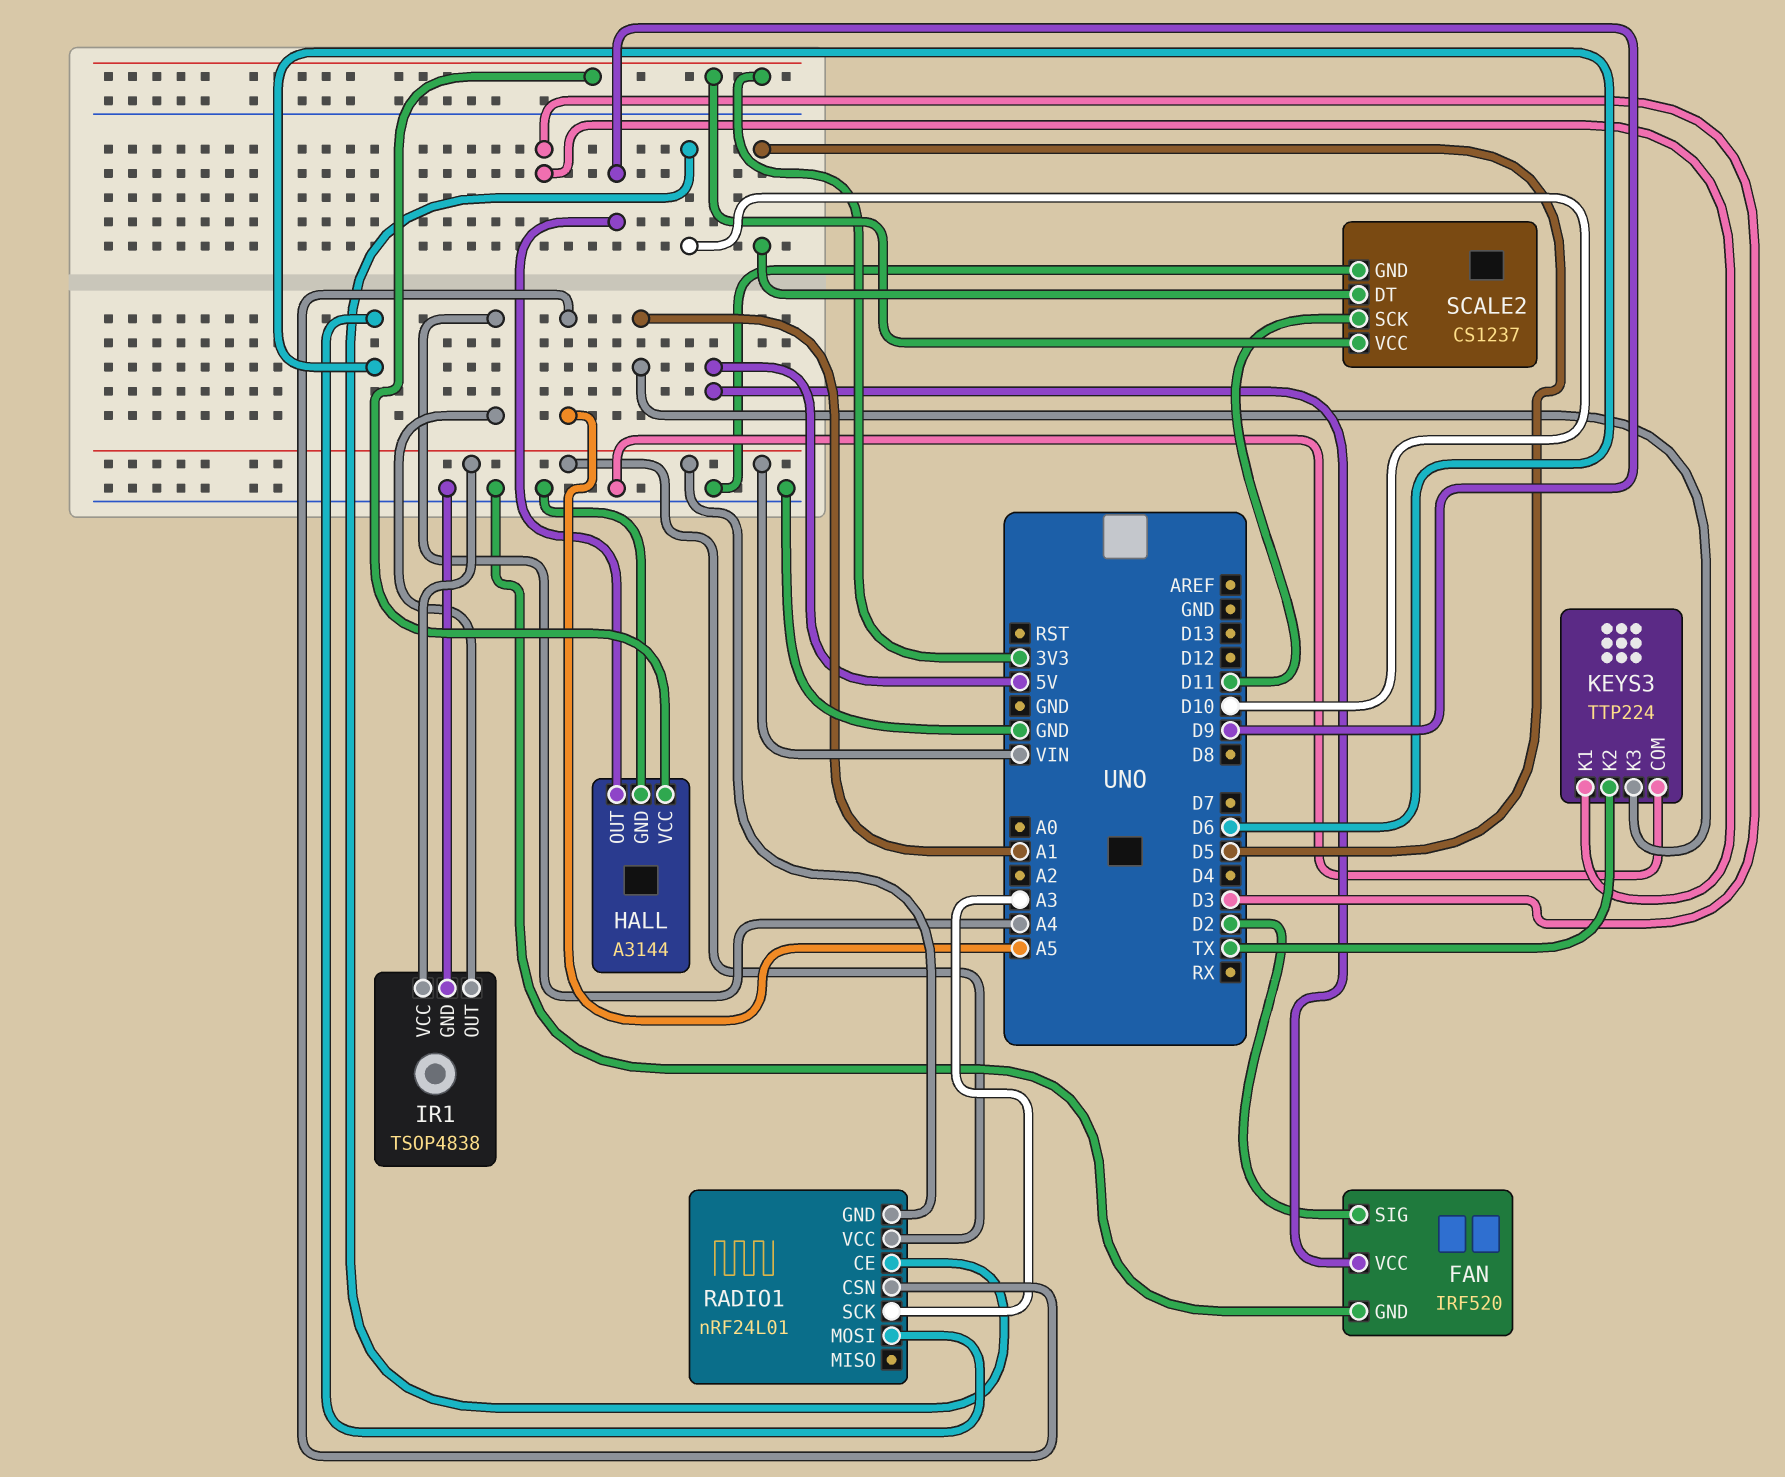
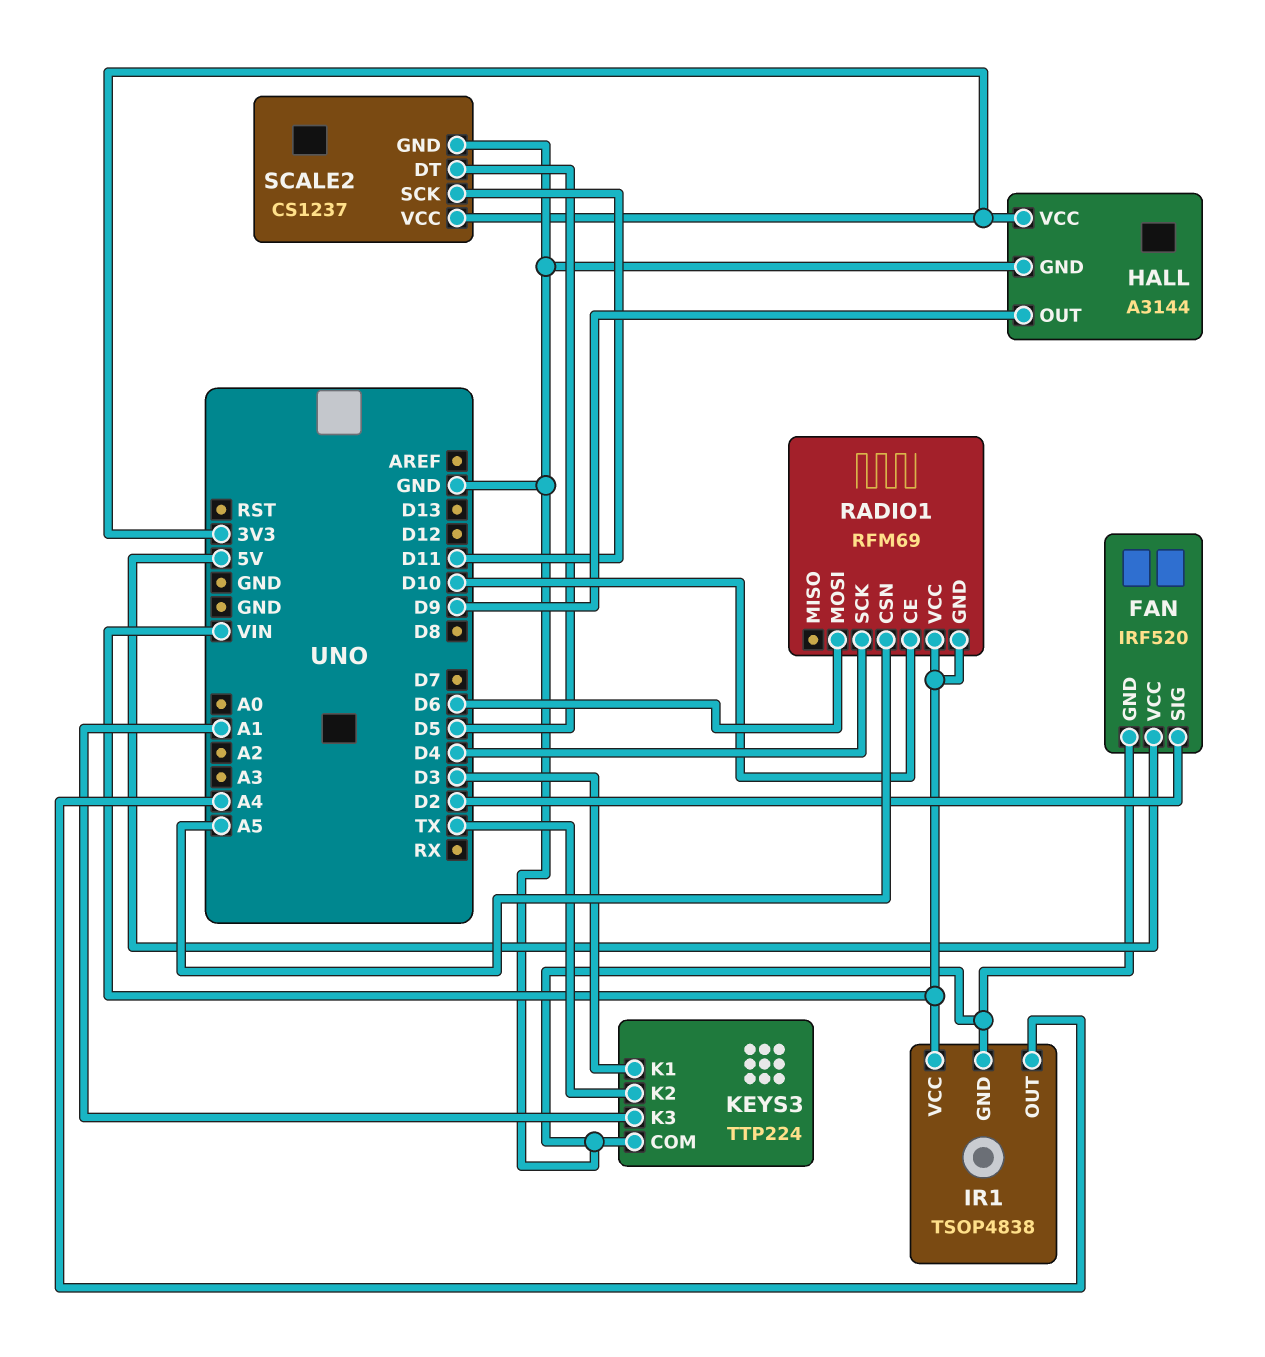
RADIO1: nRF24L01 -> RFM69
RADIO1 pin SCK: A3 -> D4

